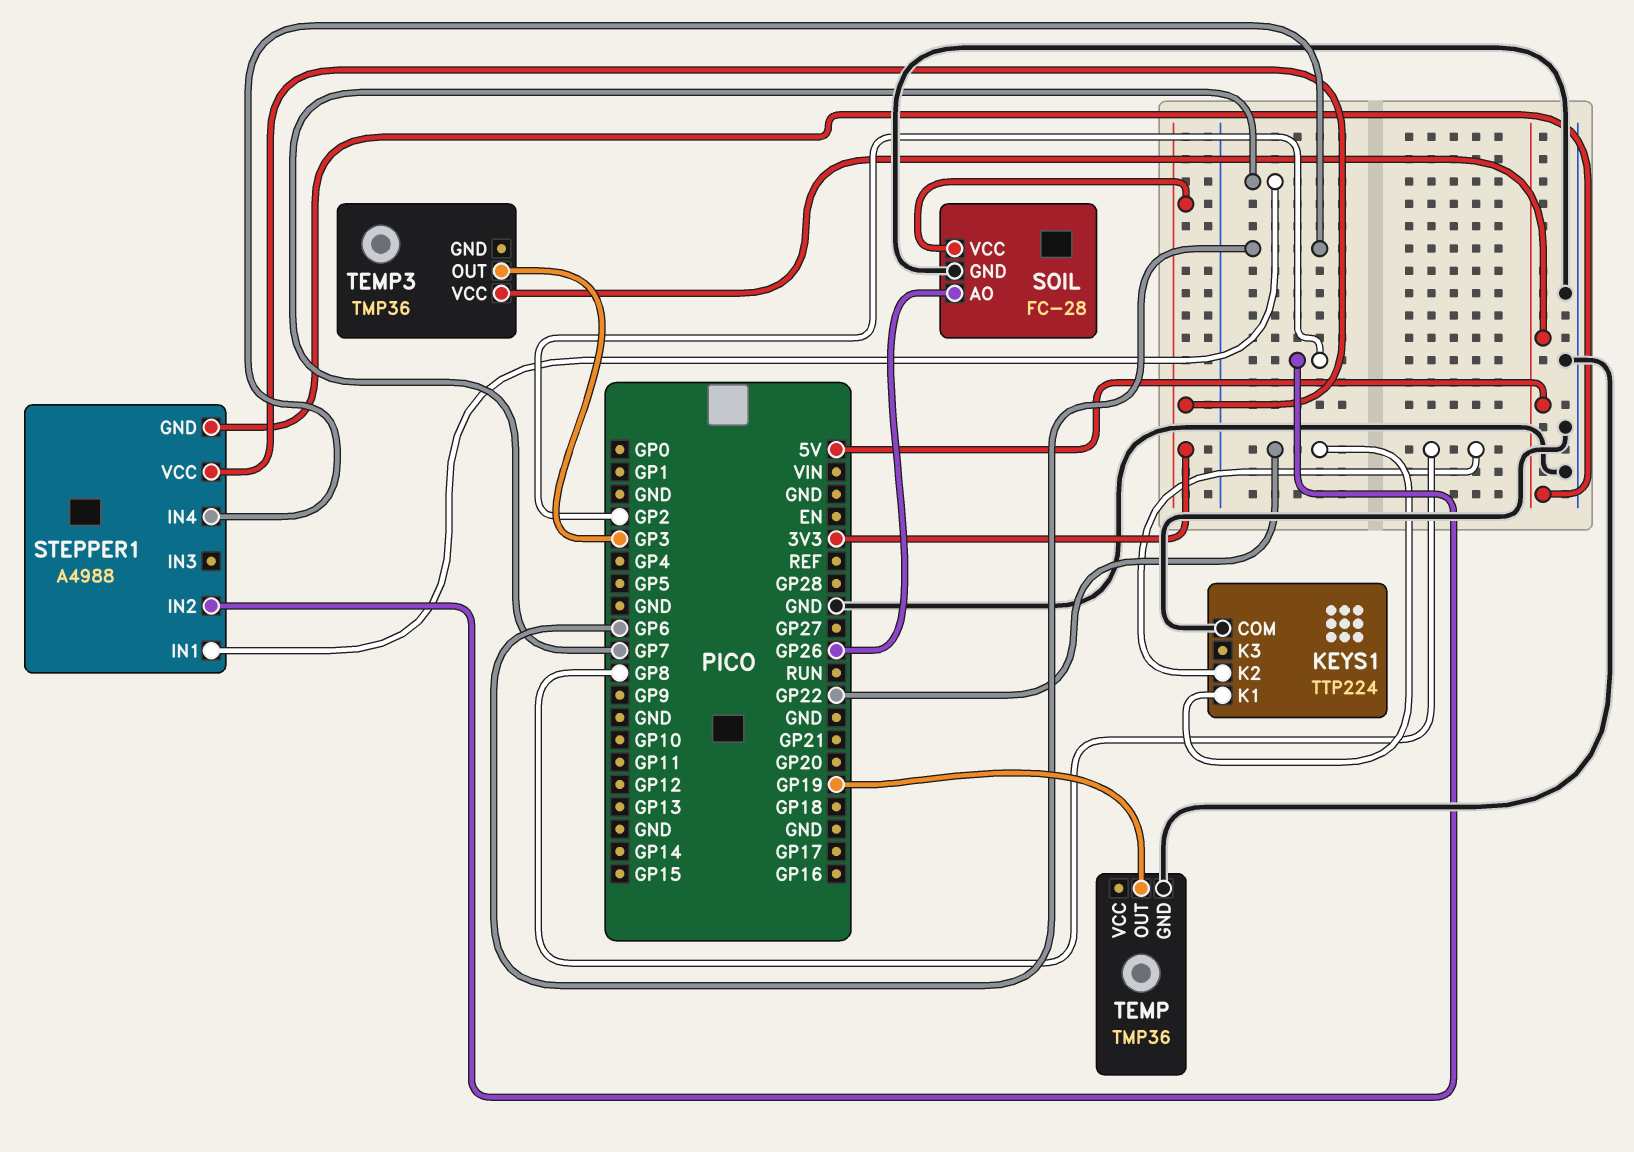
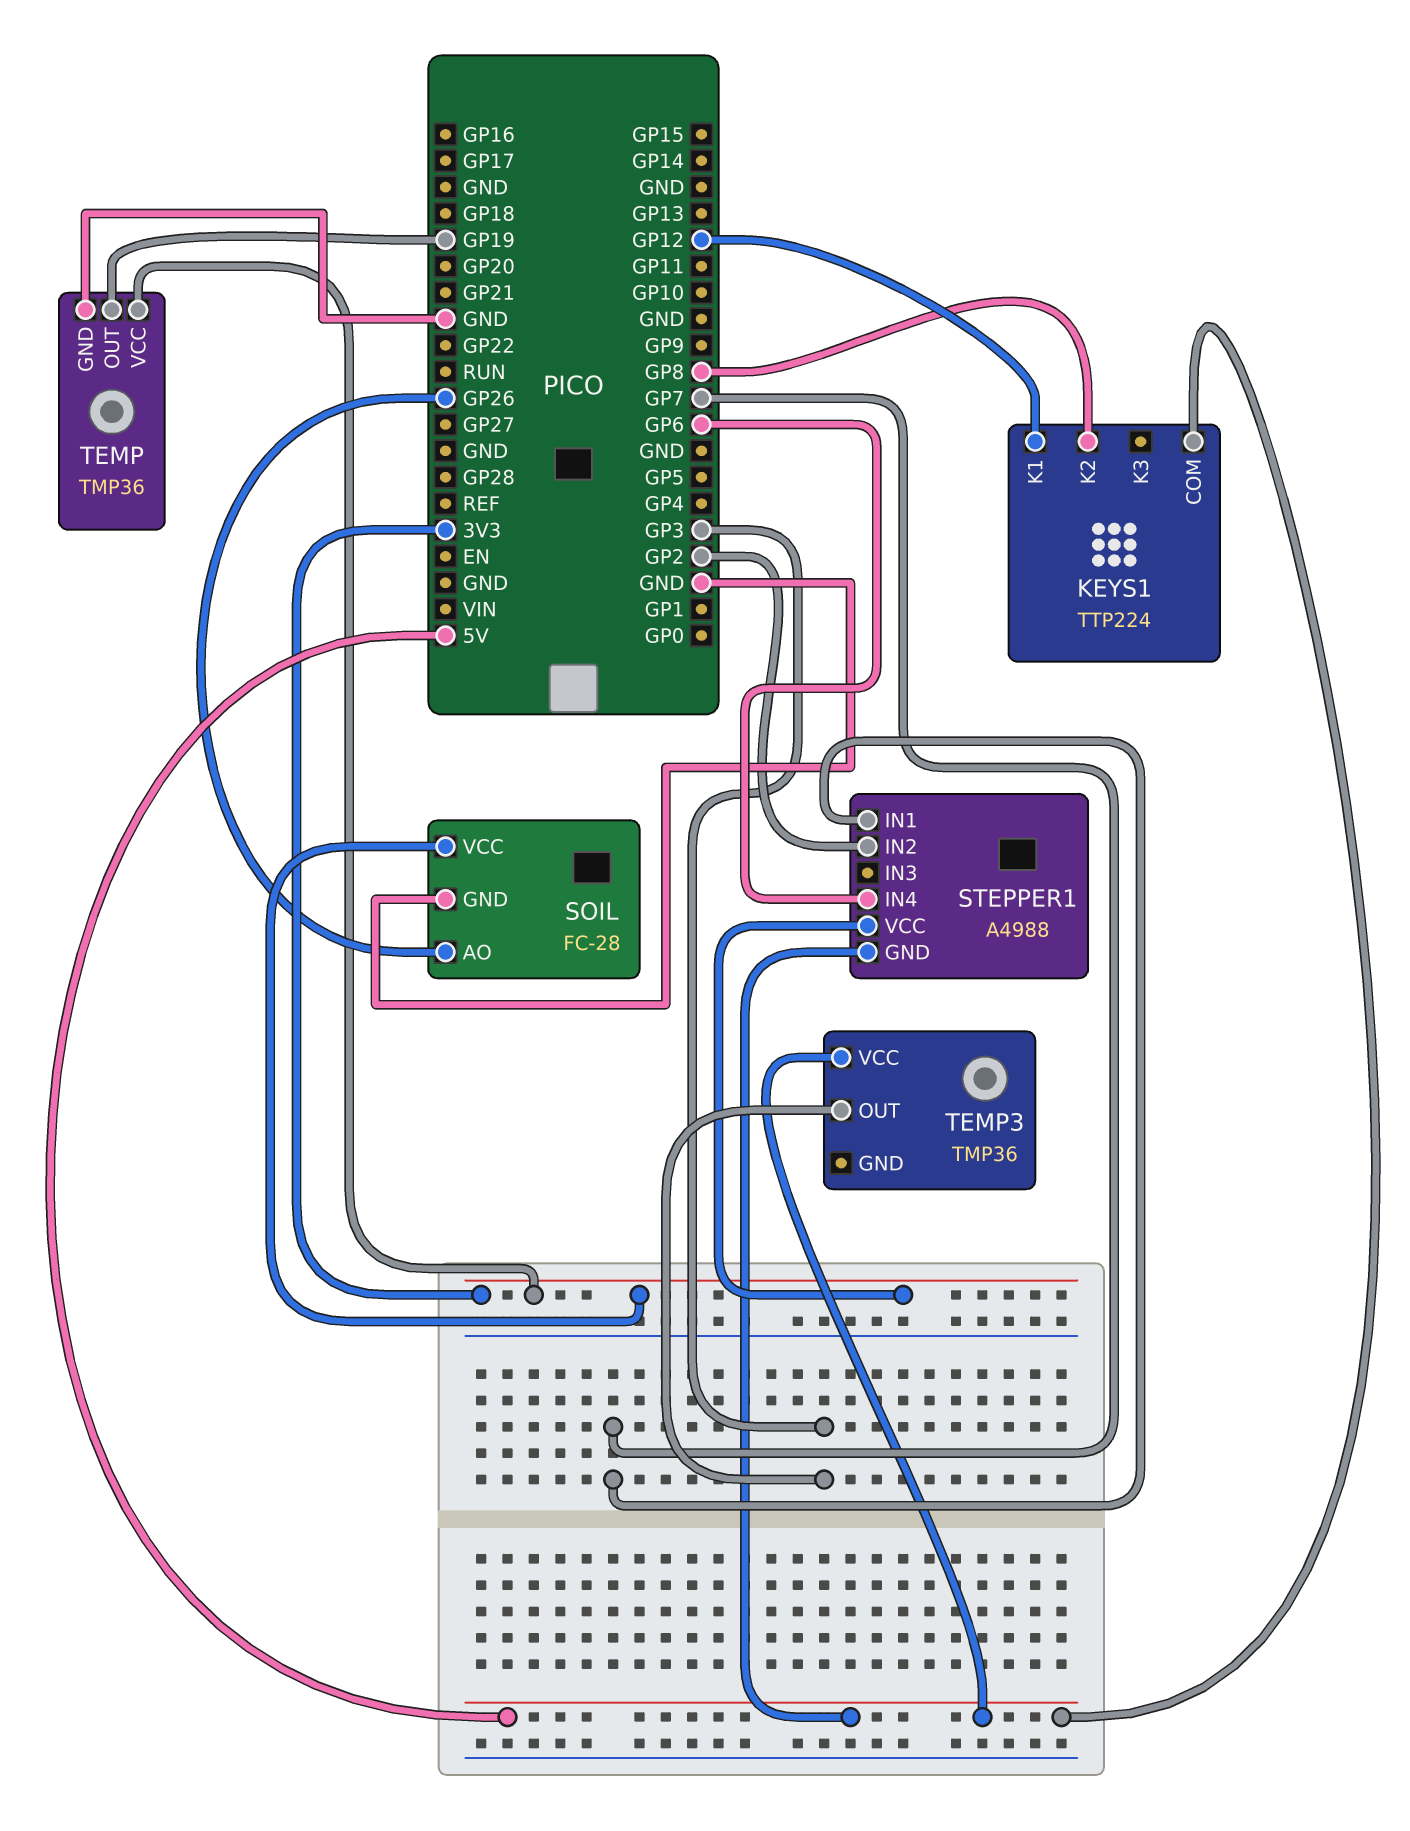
KEYS1 pin COM: GND -> 5V
KEYS1 pin K1: GP22 -> GP12
TEMP pin VCC: none -> 3V3

